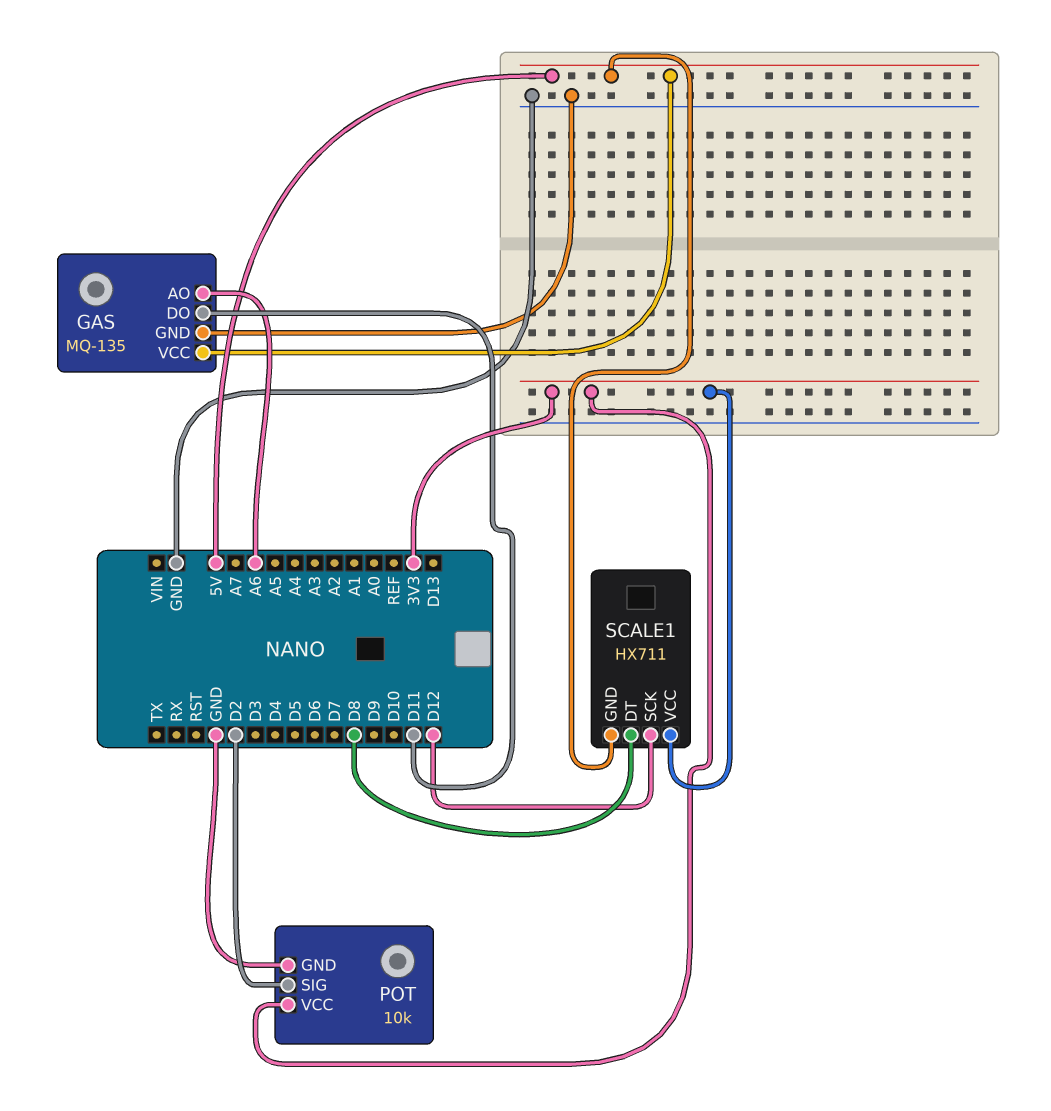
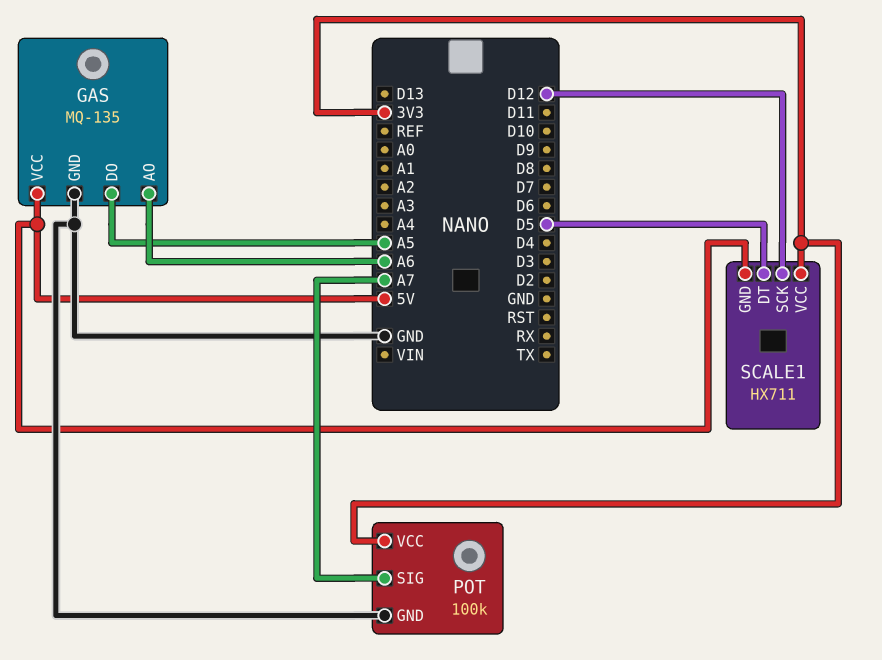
GAS pin DO: D11 -> A5
POT: 10k -> 100k
POT pin SIG: D2 -> A7
SCALE1 pin DT: D8 -> D5

